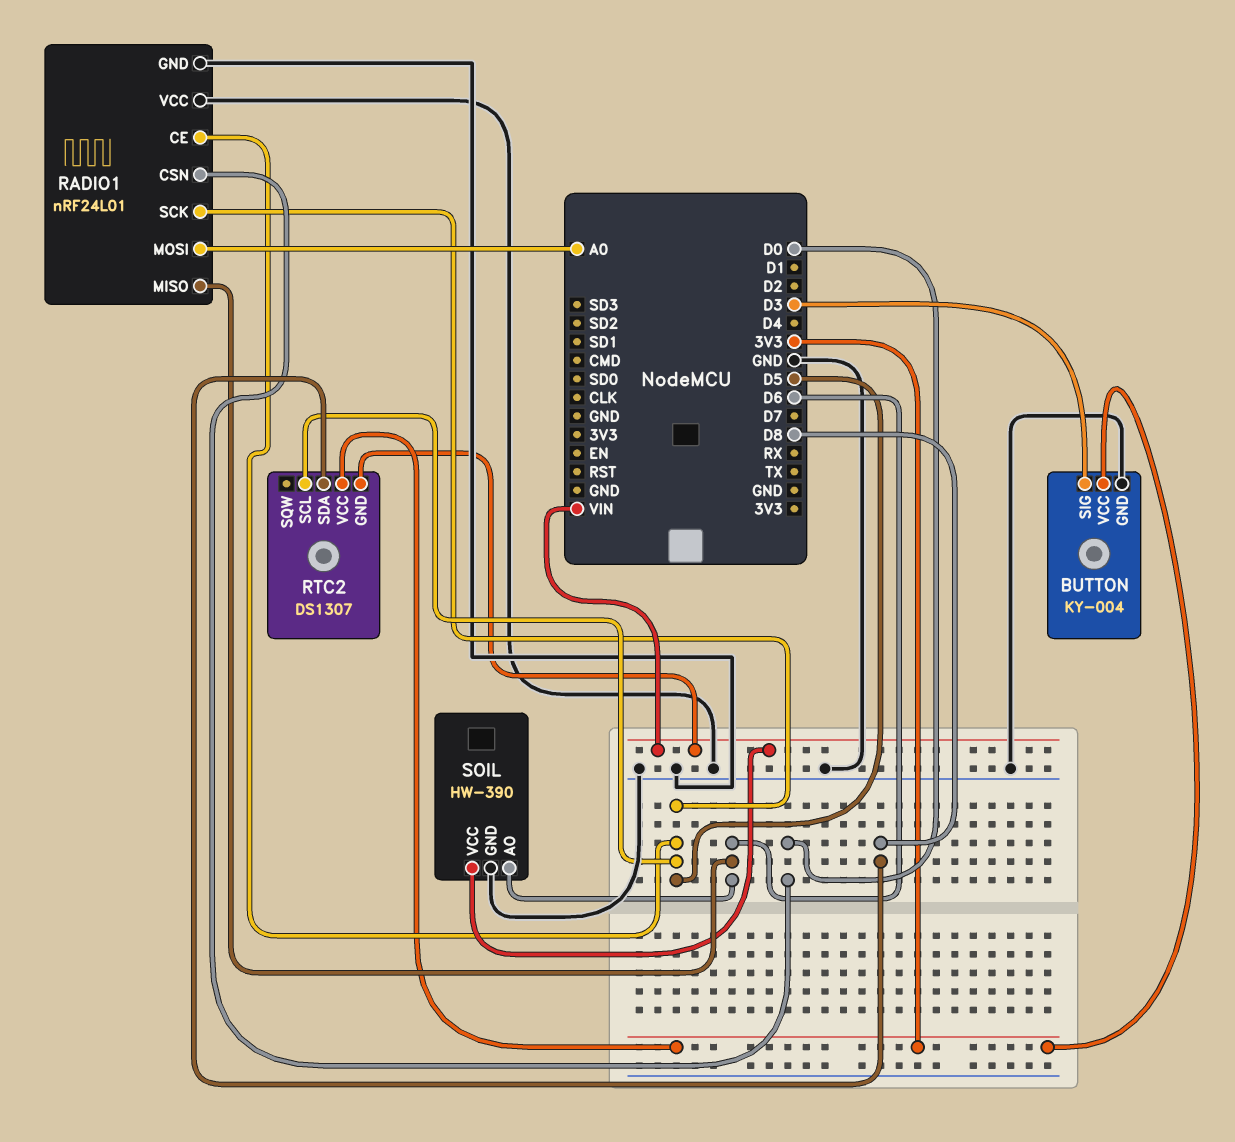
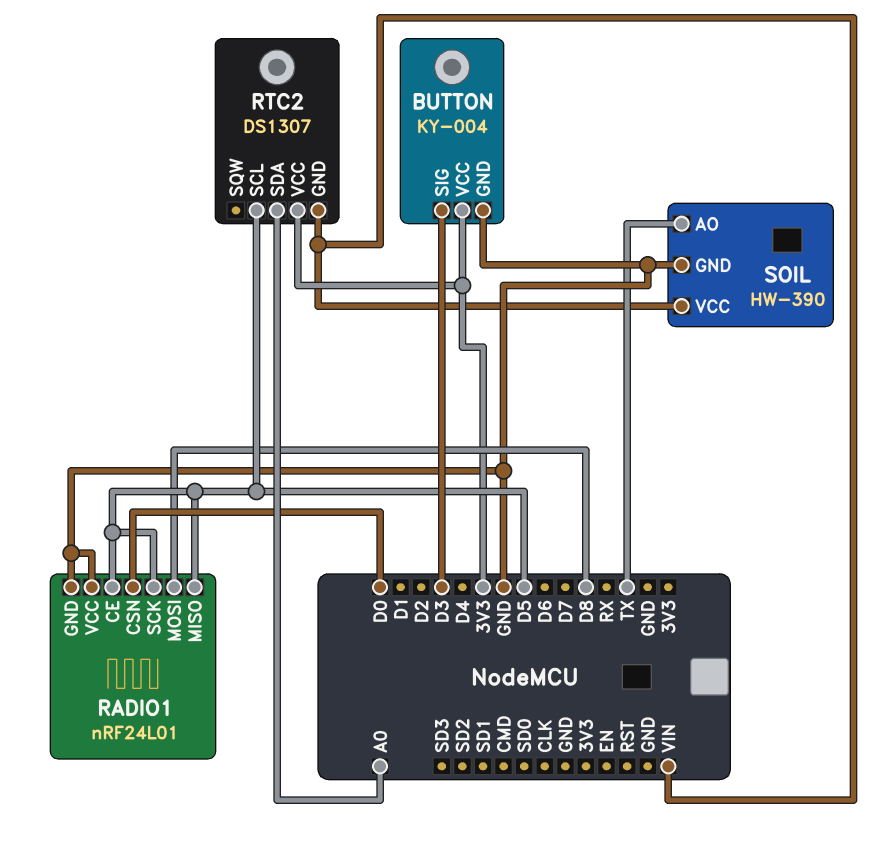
RADIO1 pin MISO: D6 -> D5
RADIO1 pin MOSI: A0 -> D8
RTC2 pin SDA: D8 -> A0
SOIL pin AO: D6 -> TX

